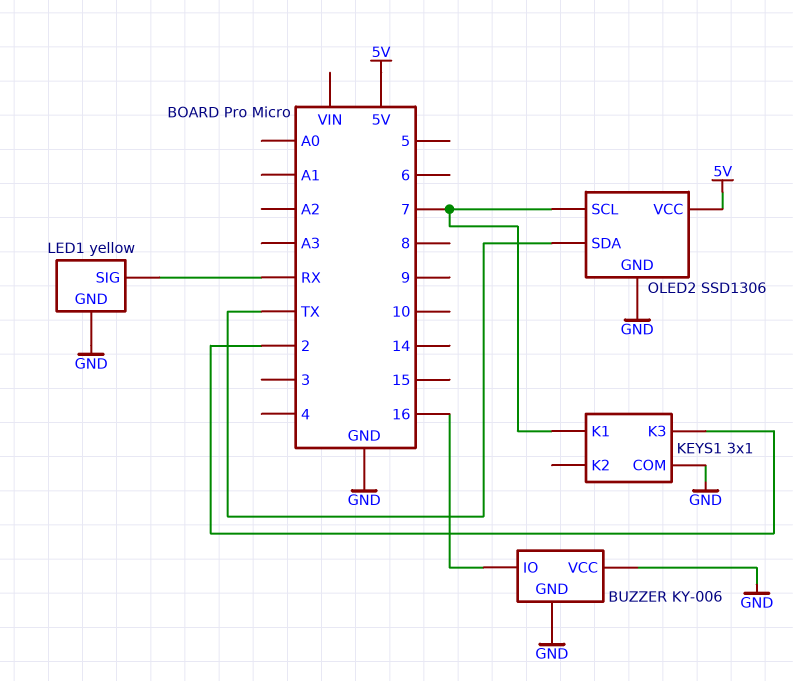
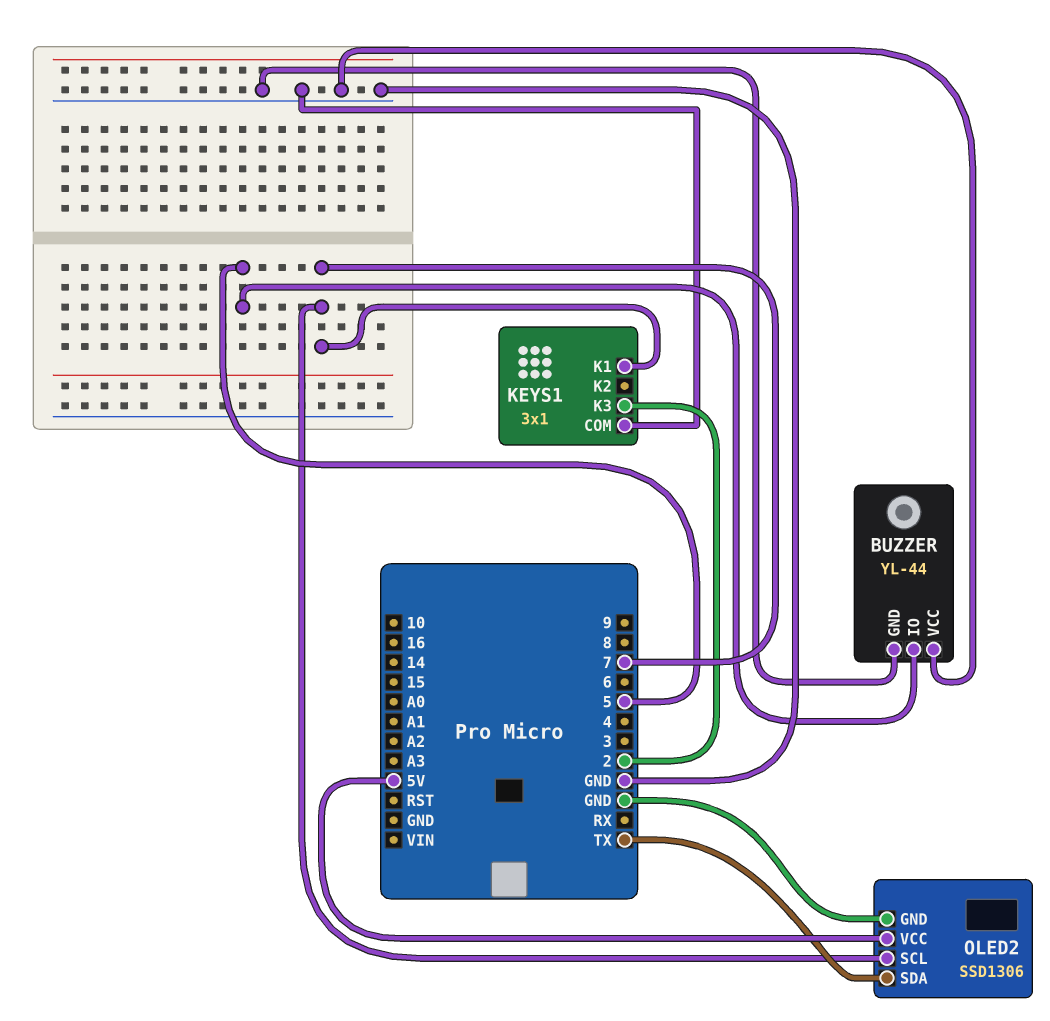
BUZZER: KY-006 -> YL-44
BUZZER pin IO: 16 -> 5
LED1: yellow -> none
LED1 pin GND: GND -> none
LED1 pin SIG: RX -> none

